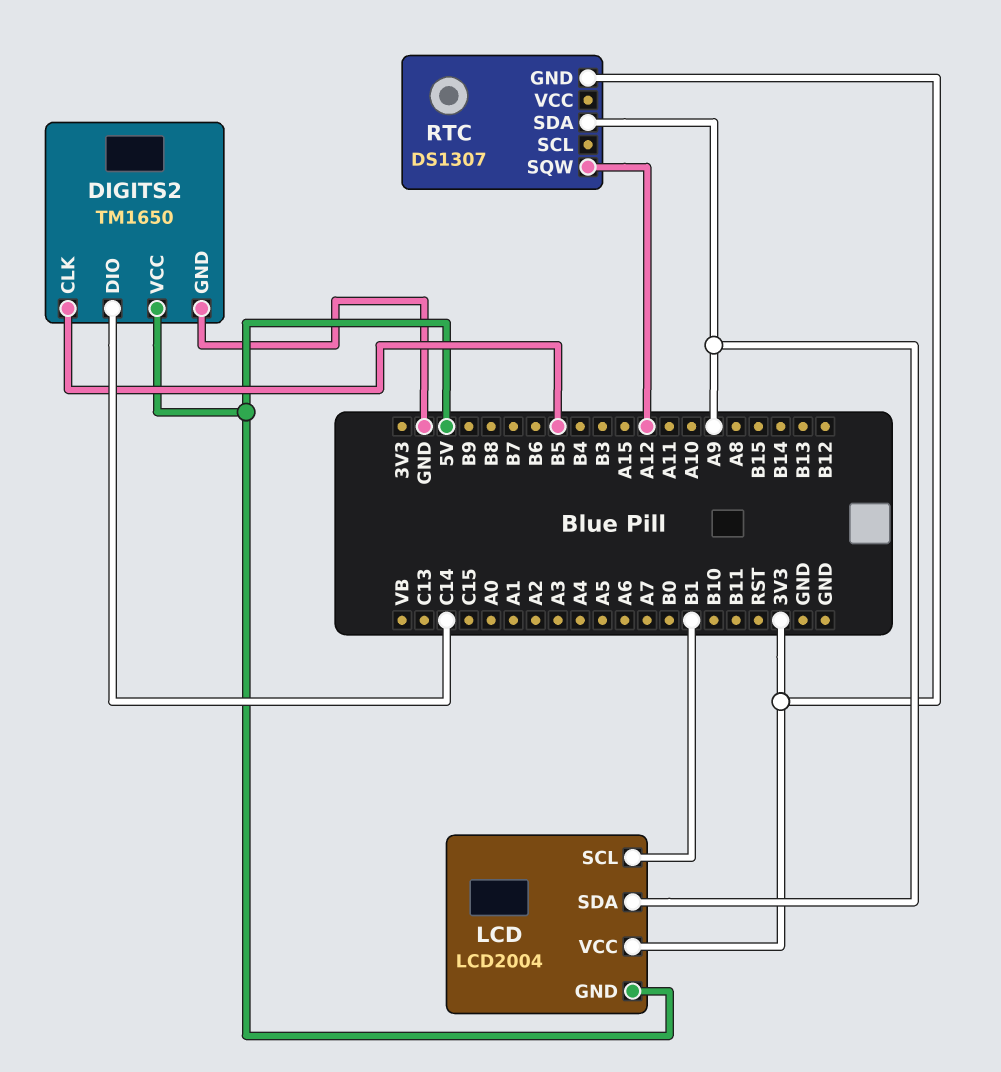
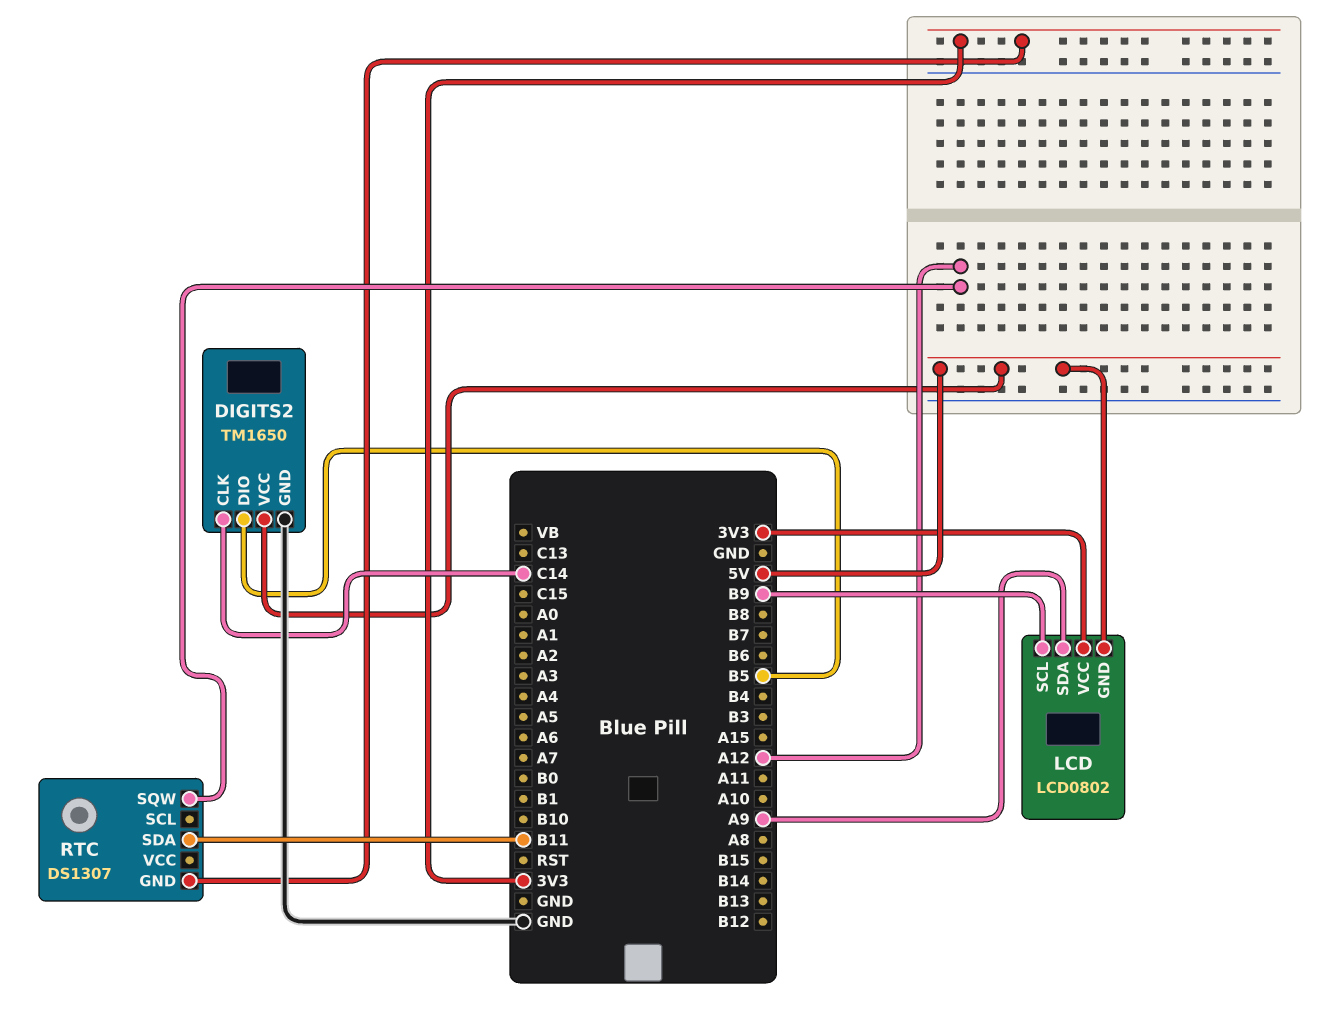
DIGITS2 pin CLK: B5 -> C14
DIGITS2 pin DIO: C14 -> B5
LCD: LCD2004 -> LCD0802
LCD pin SCL: B1 -> B9
RTC pin SDA: A9 -> B11

